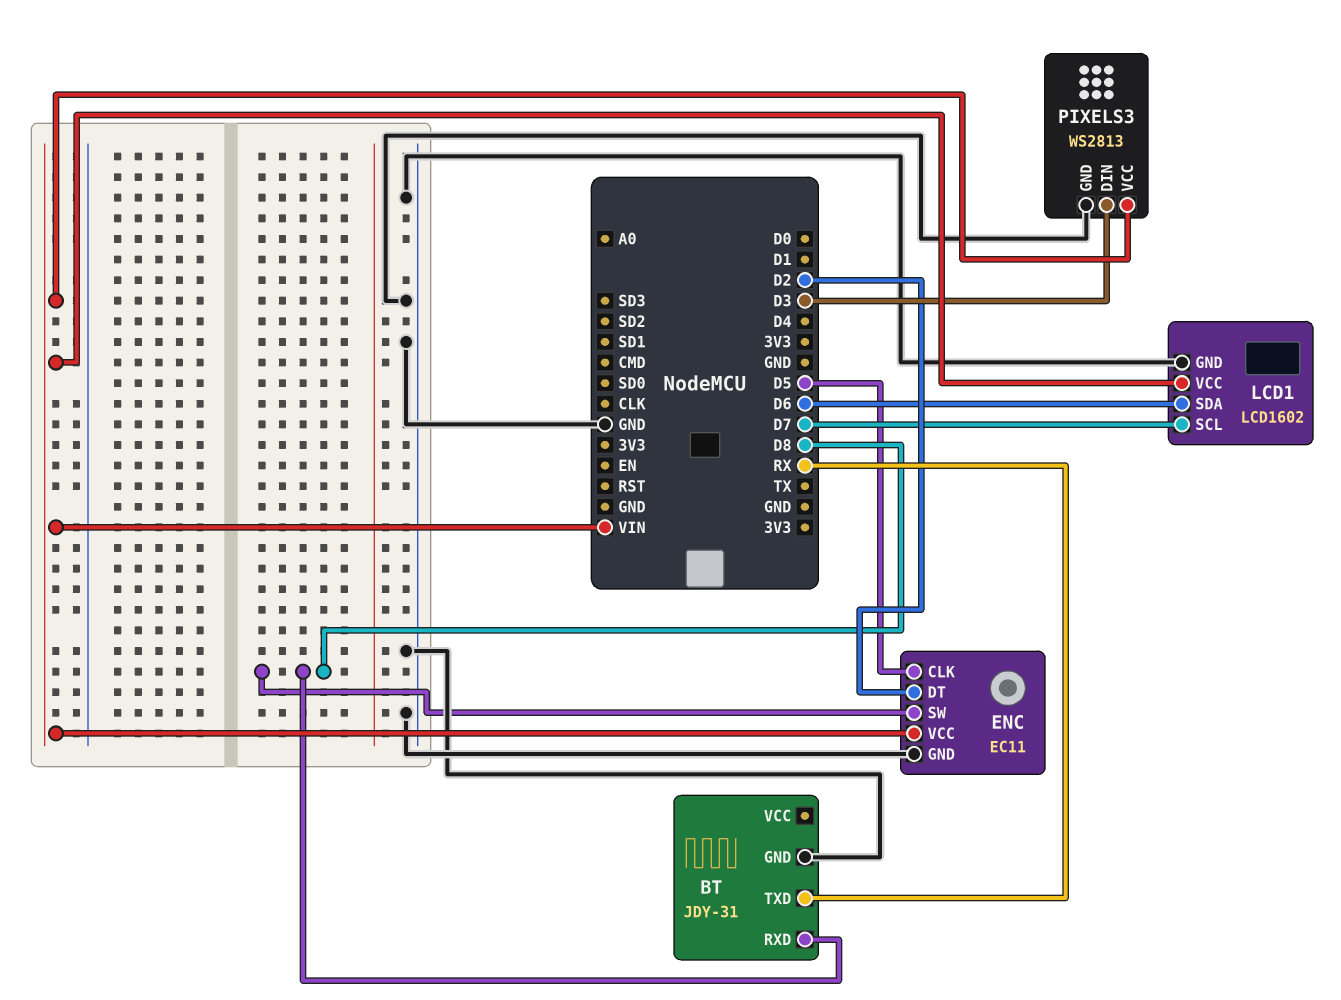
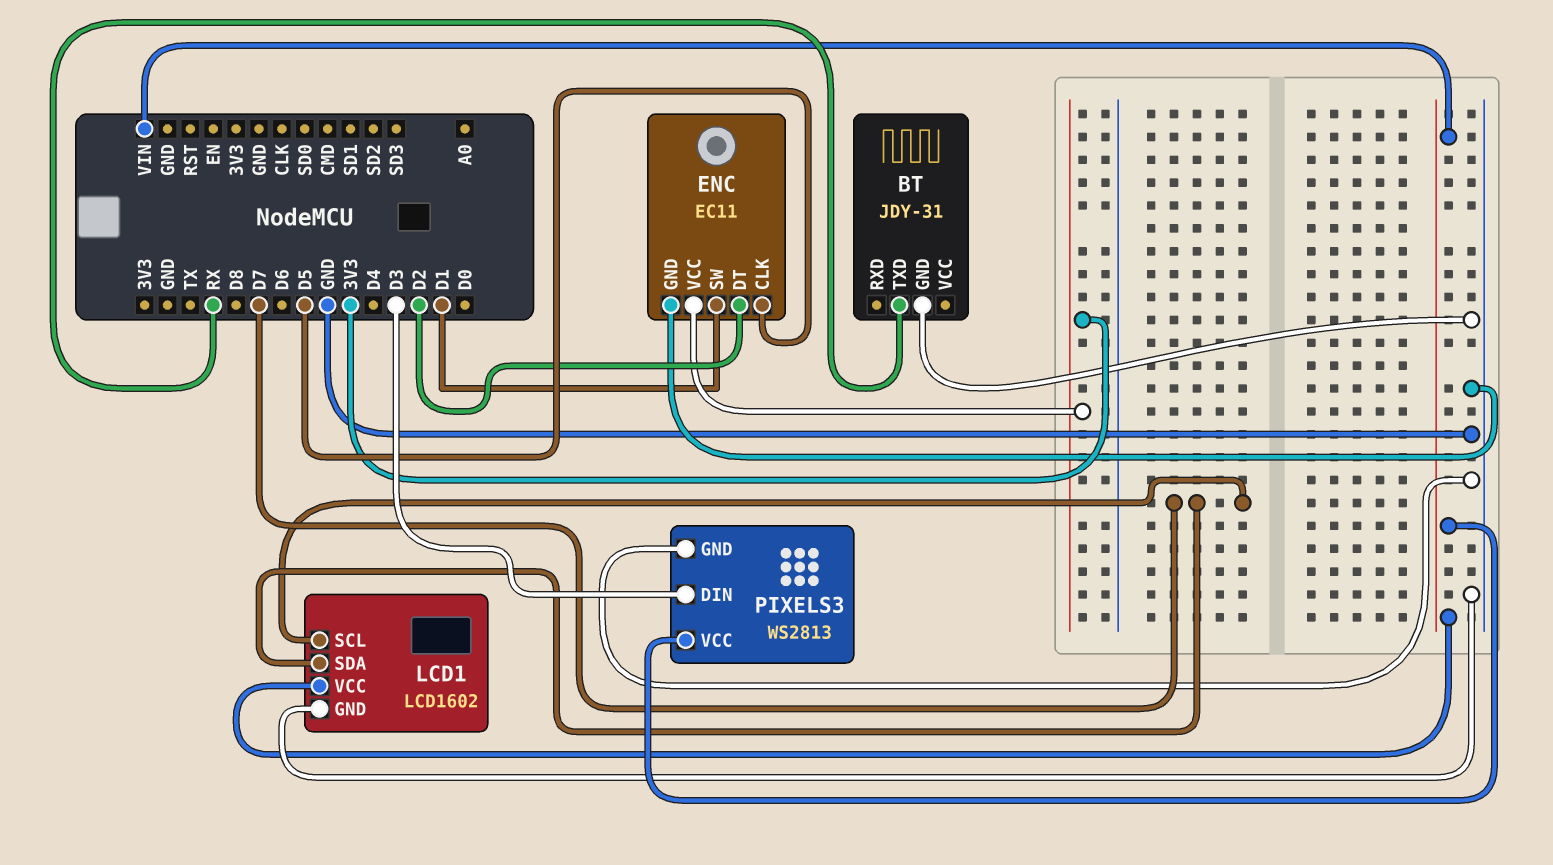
BT pin RXD: D8 -> none
ENC pin SW: D8 -> D1
ENC pin VCC: VIN -> 3V3
LCD1 pin SDA: D6 -> D7

